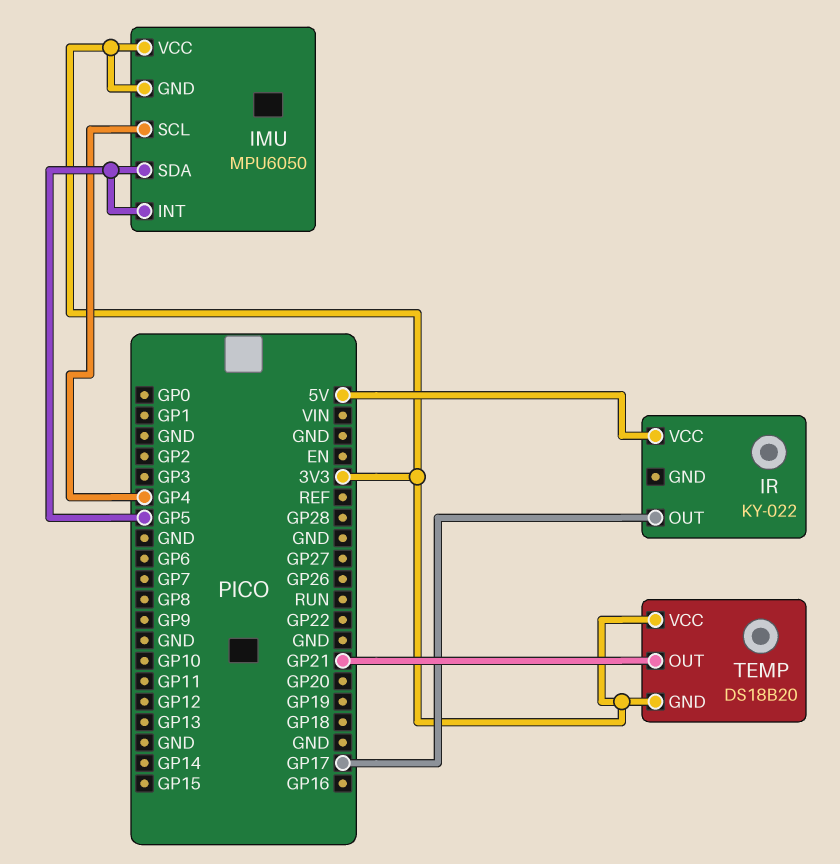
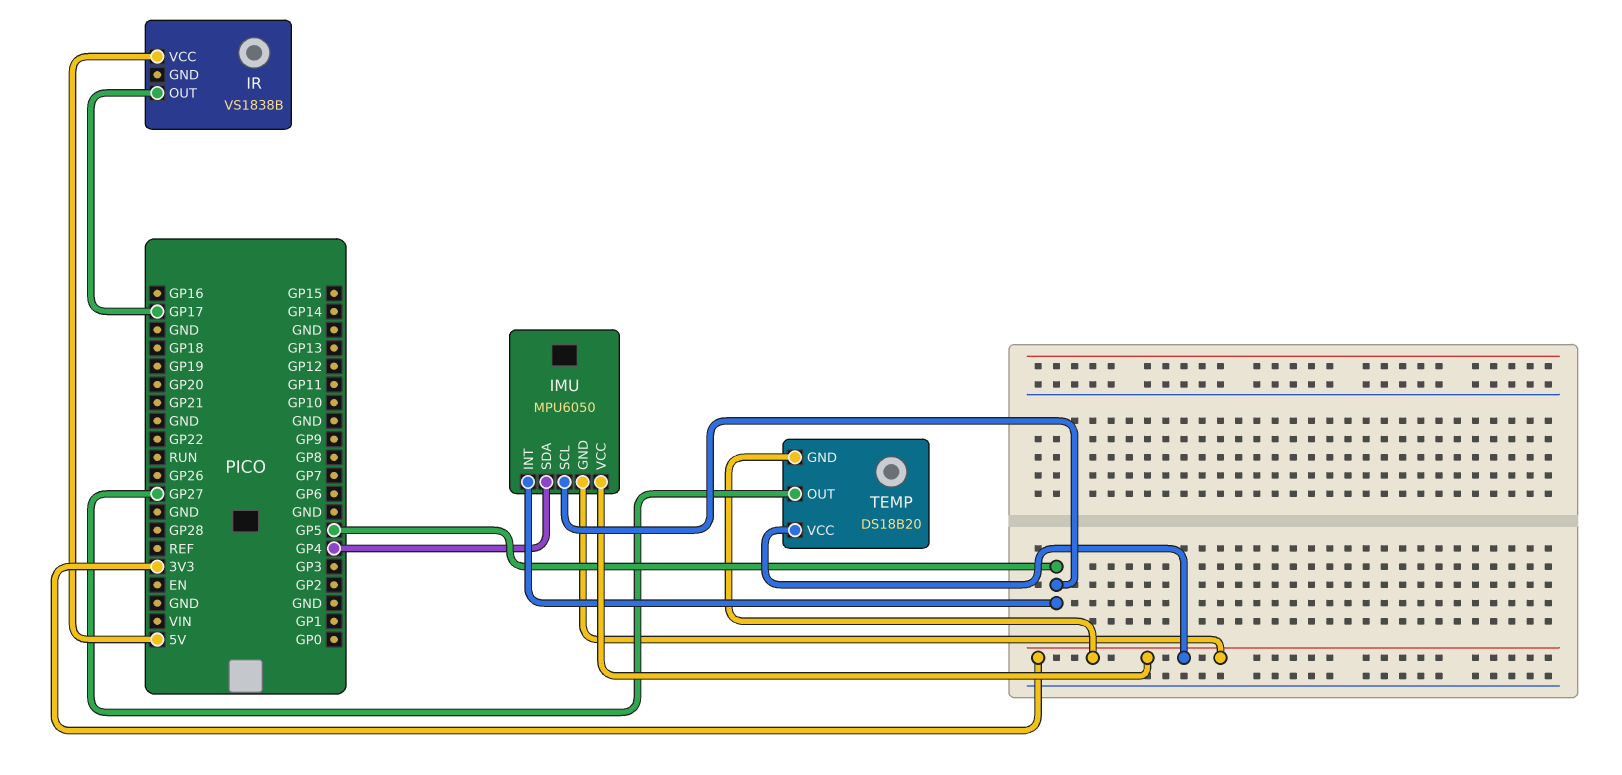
IMU pin SCL: GP4 -> GP5
IMU pin SDA: GP5 -> GP4
IR: KY-022 -> VS1838B
TEMP pin OUT: GP21 -> GP27

